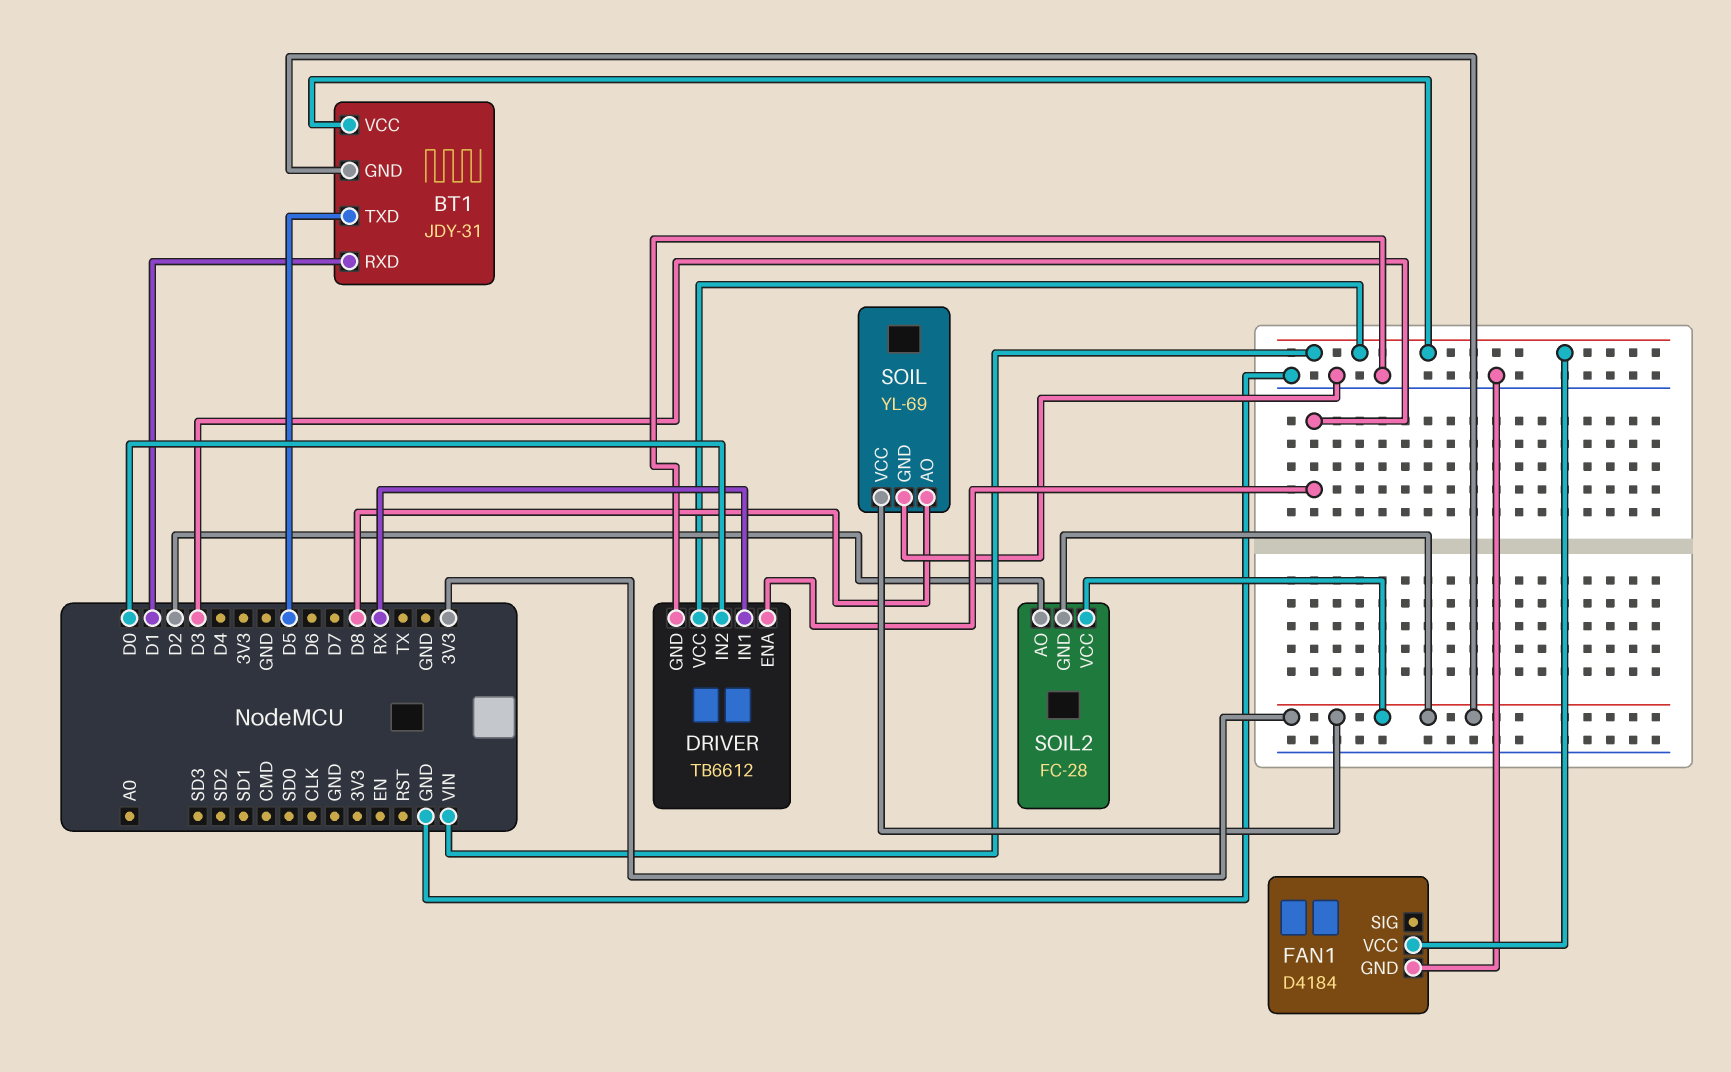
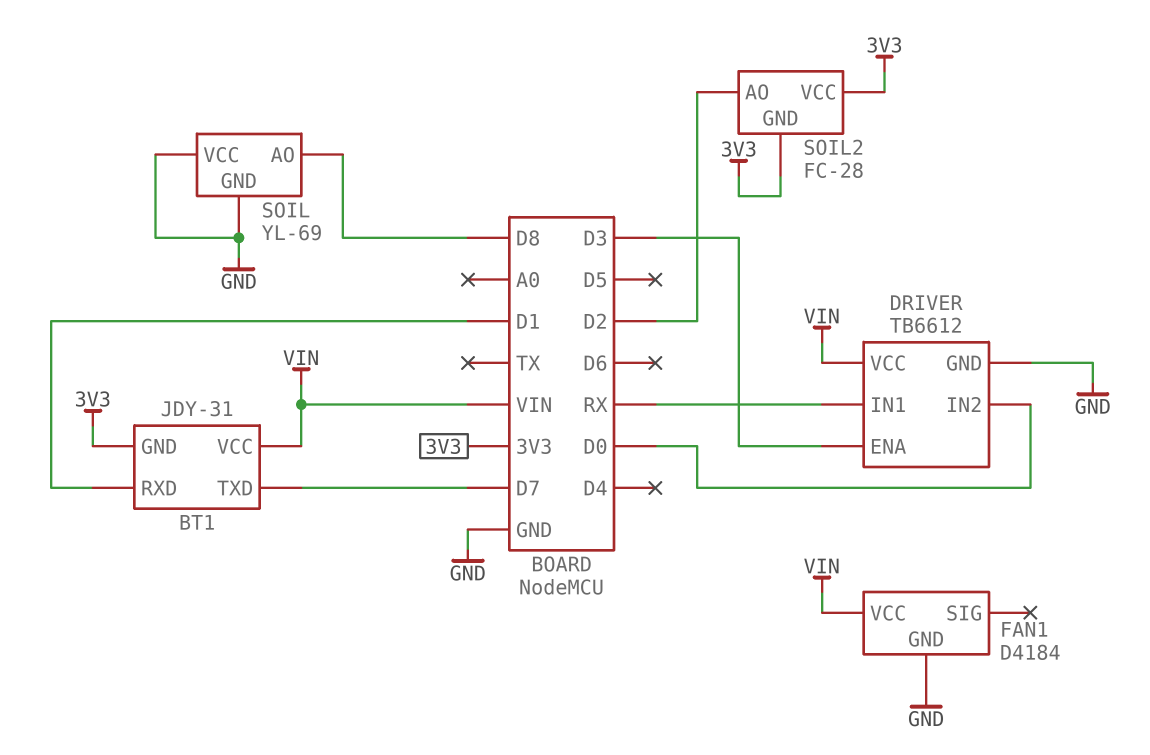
BT1 pin TXD: D5 -> D7
SOIL pin VCC: 3V3 -> GND

